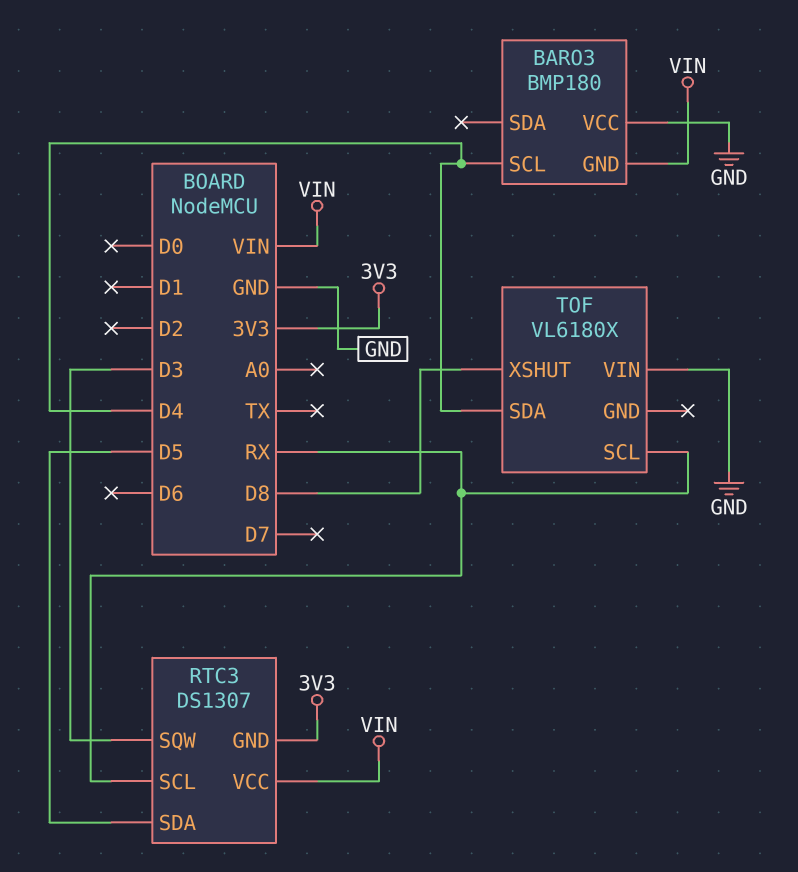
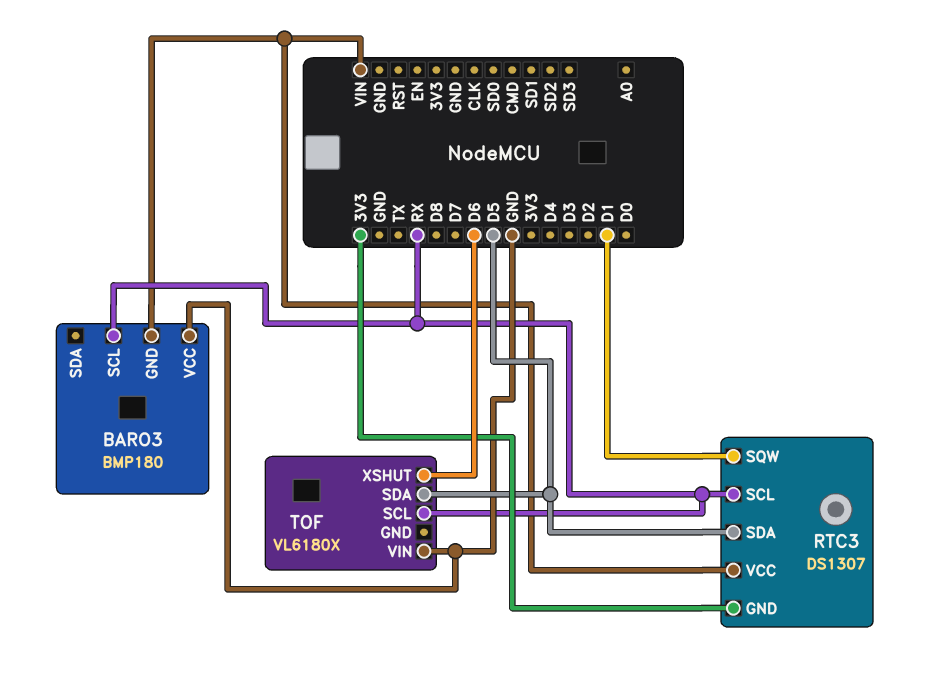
BARO3 pin SCL: D4 -> RX
RTC3 pin SQW: D3 -> D1
TOF pin SDA: D4 -> D5
TOF pin XSHUT: D8 -> D6

